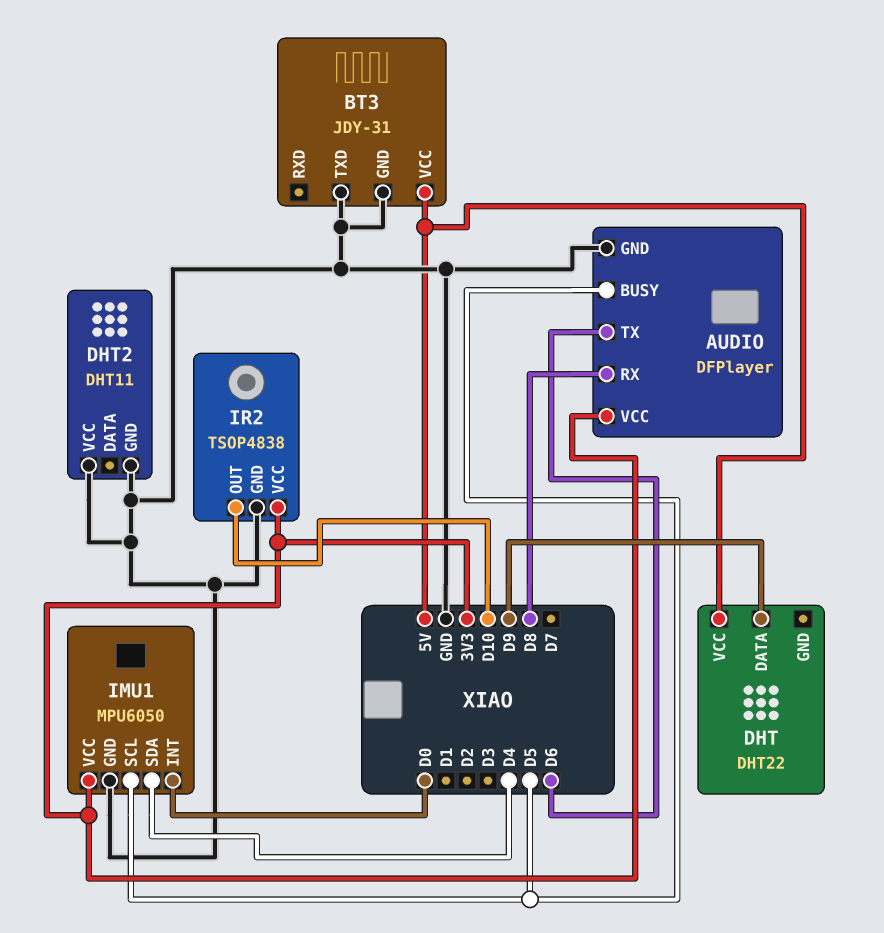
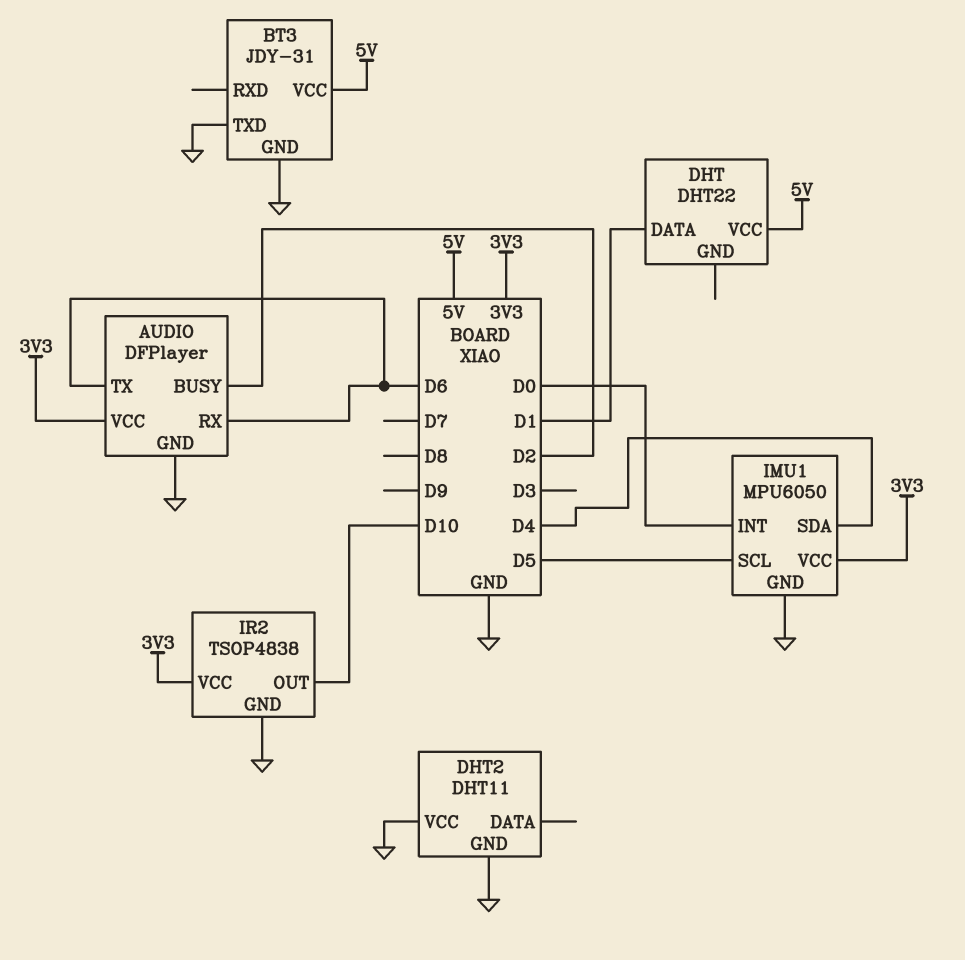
AUDIO pin BUSY: D5 -> D2
AUDIO pin RX: D8 -> D6
DHT pin DATA: D9 -> D1

